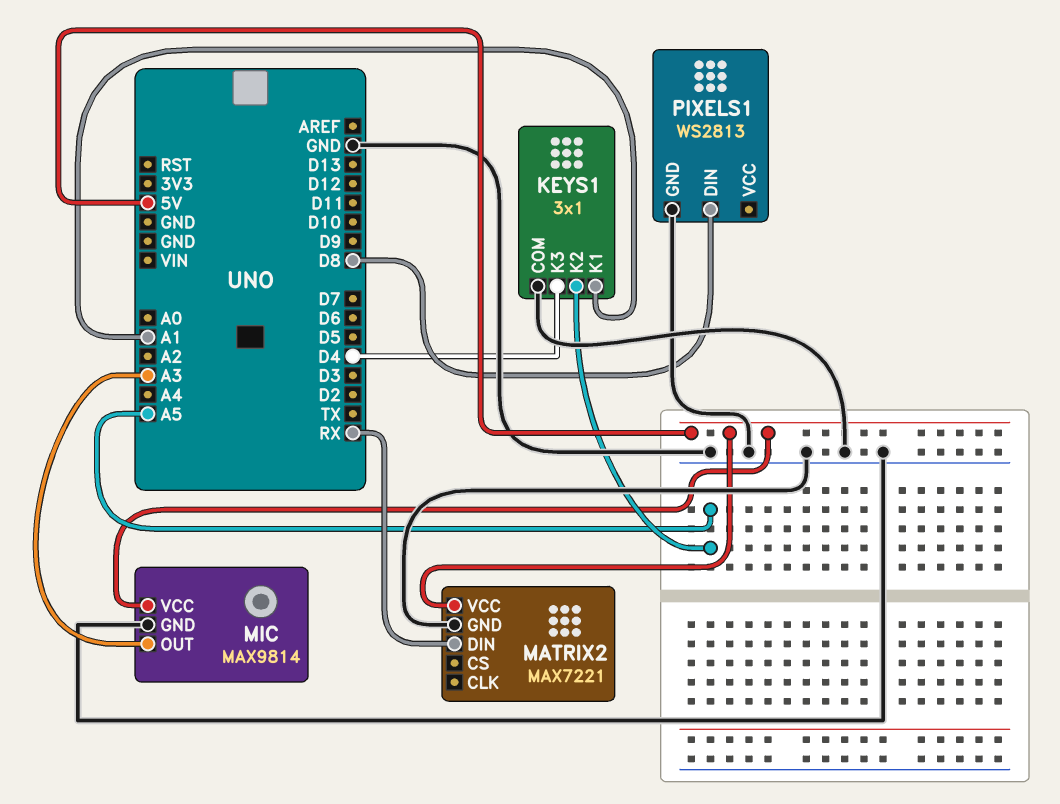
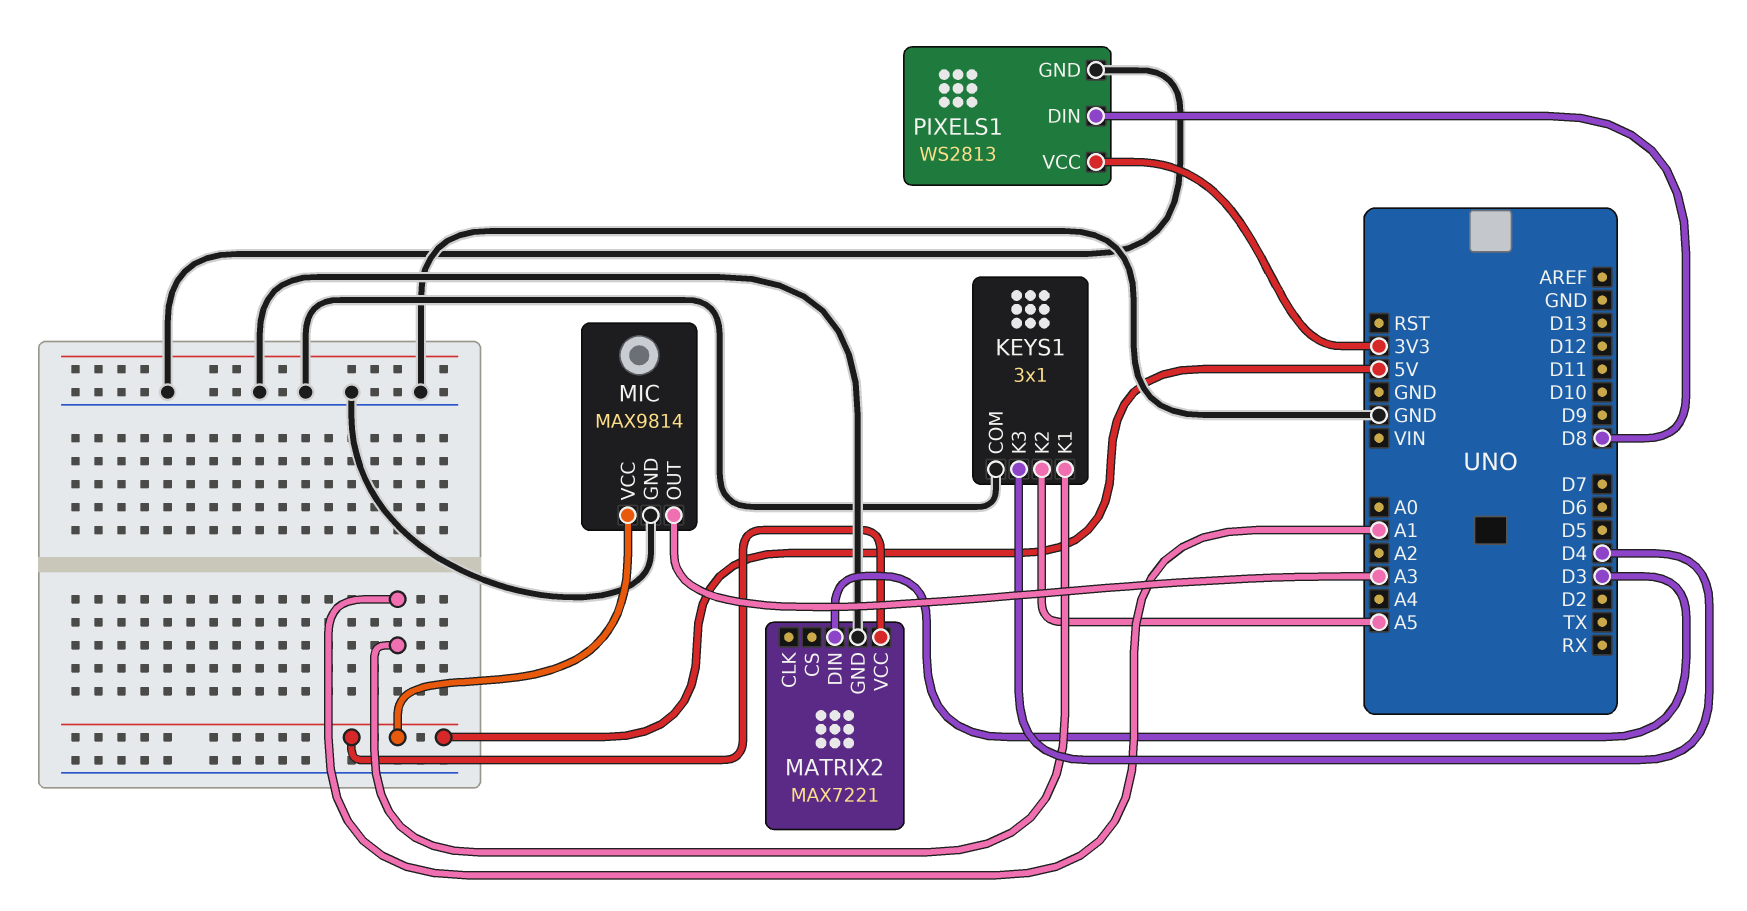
MATRIX2 pin DIN: RX -> D3
PIXELS1 pin VCC: none -> 3V3

